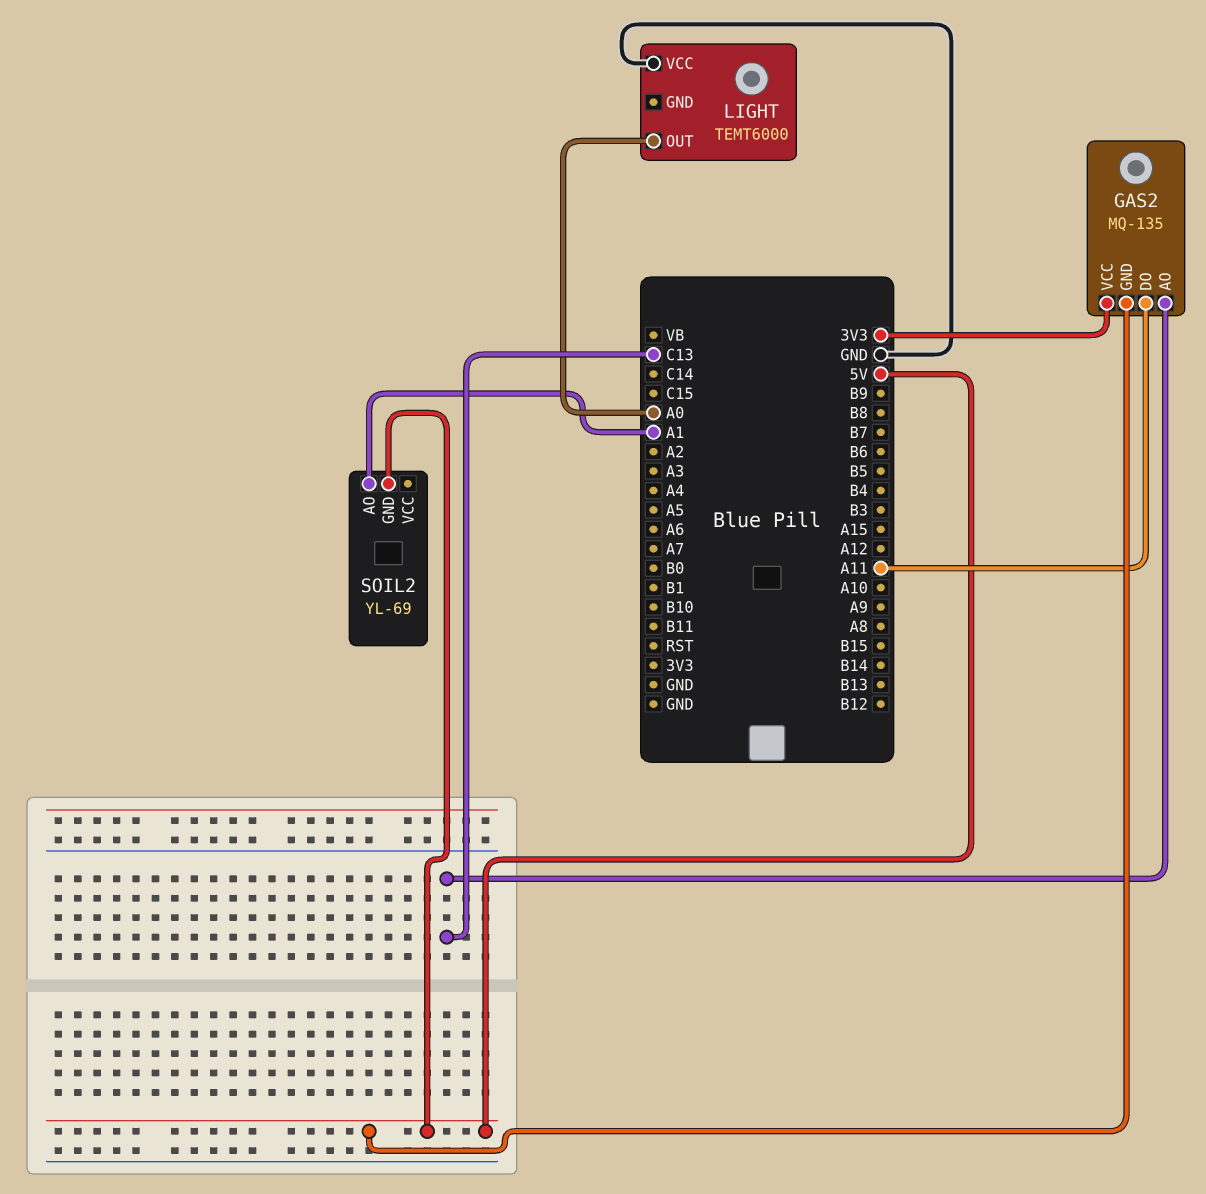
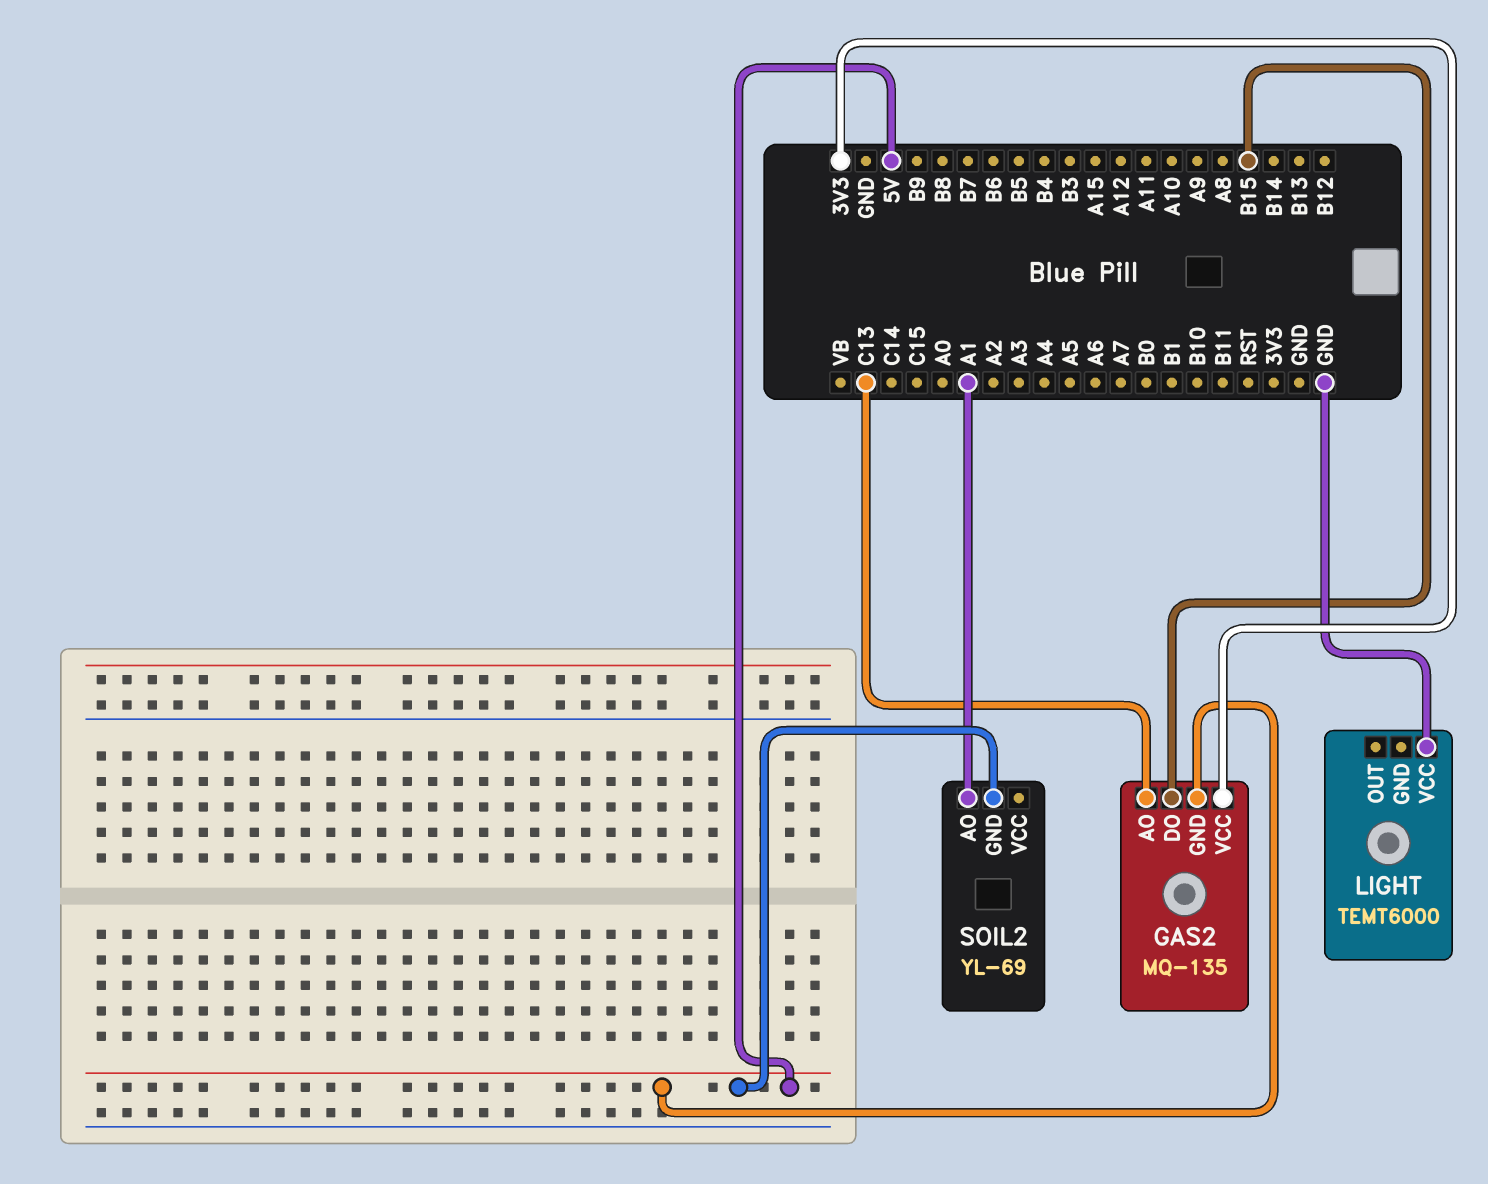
GAS2 pin DO: A11 -> B15
LIGHT pin OUT: A0 -> none

